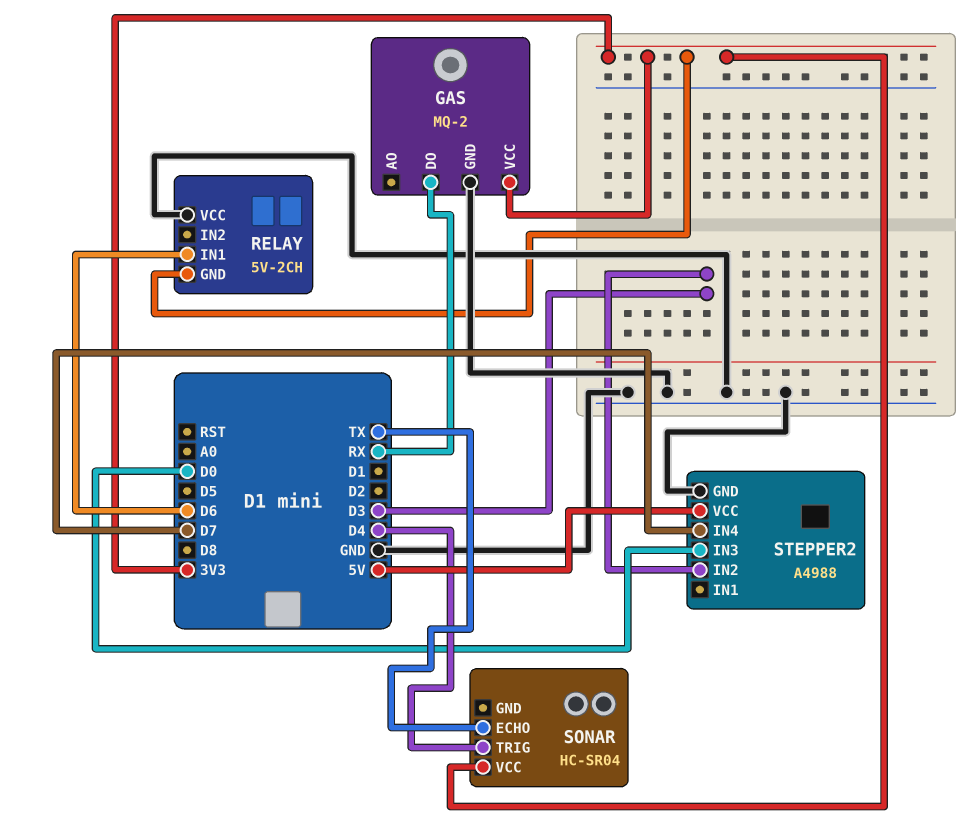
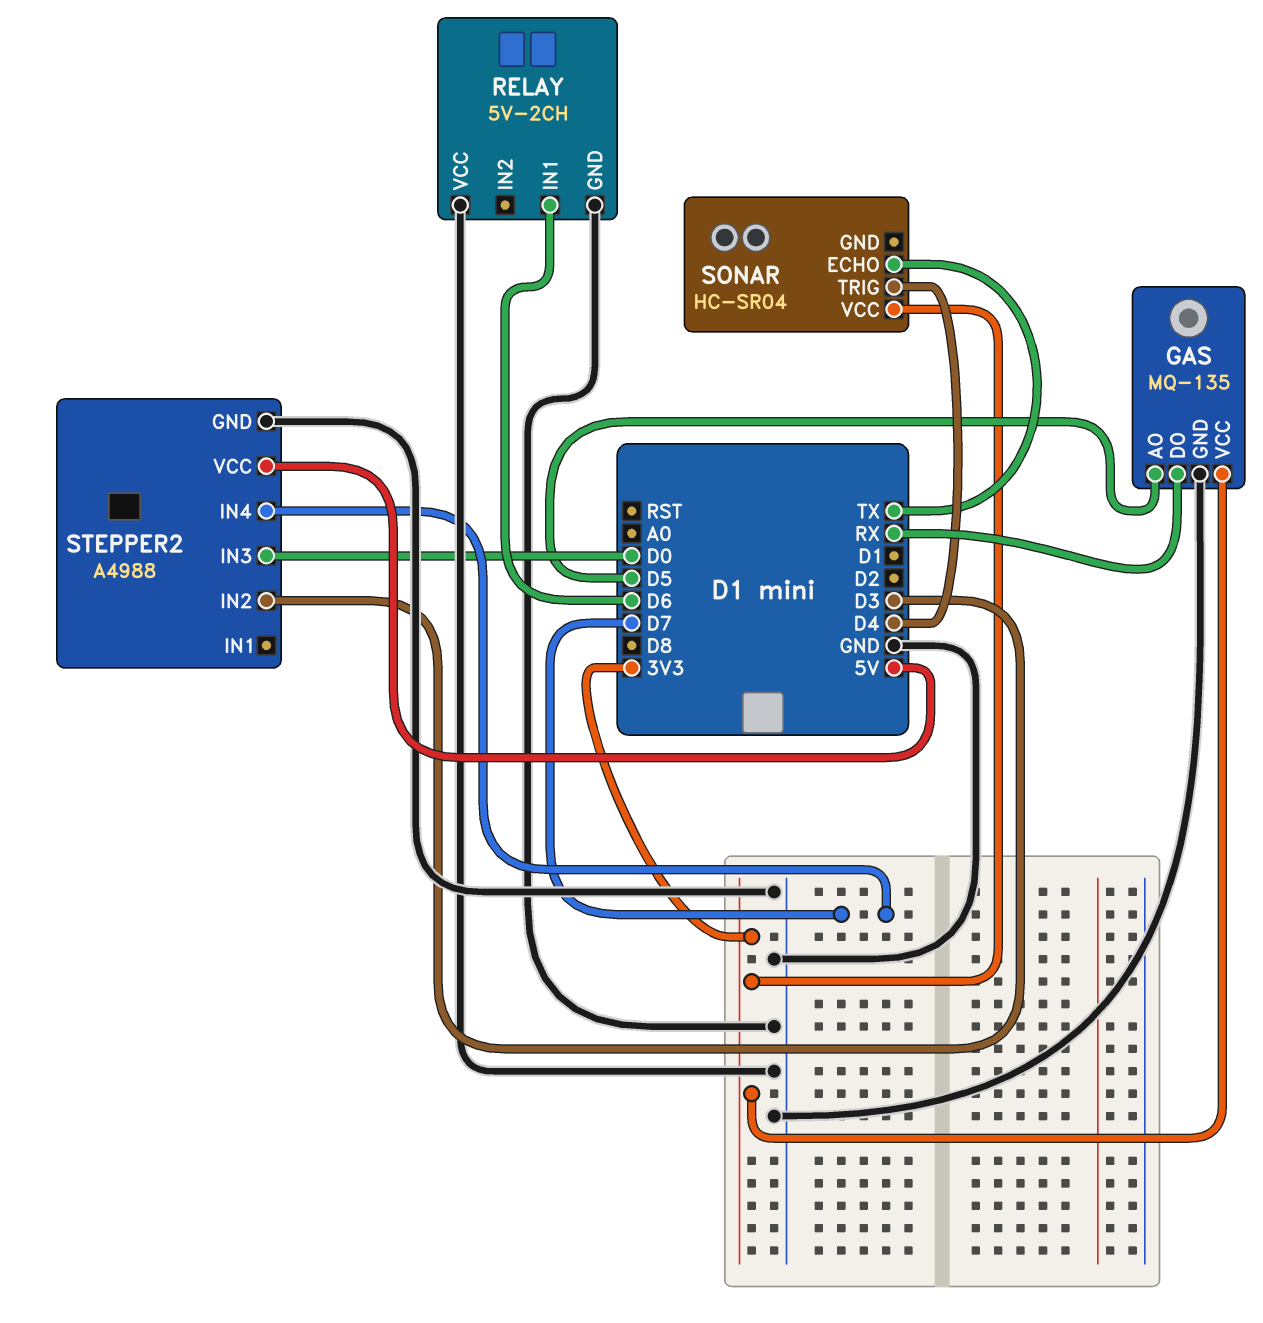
GAS: MQ-2 -> MQ-135
GAS pin AO: none -> D5
RELAY pin GND: 3V3 -> GND

